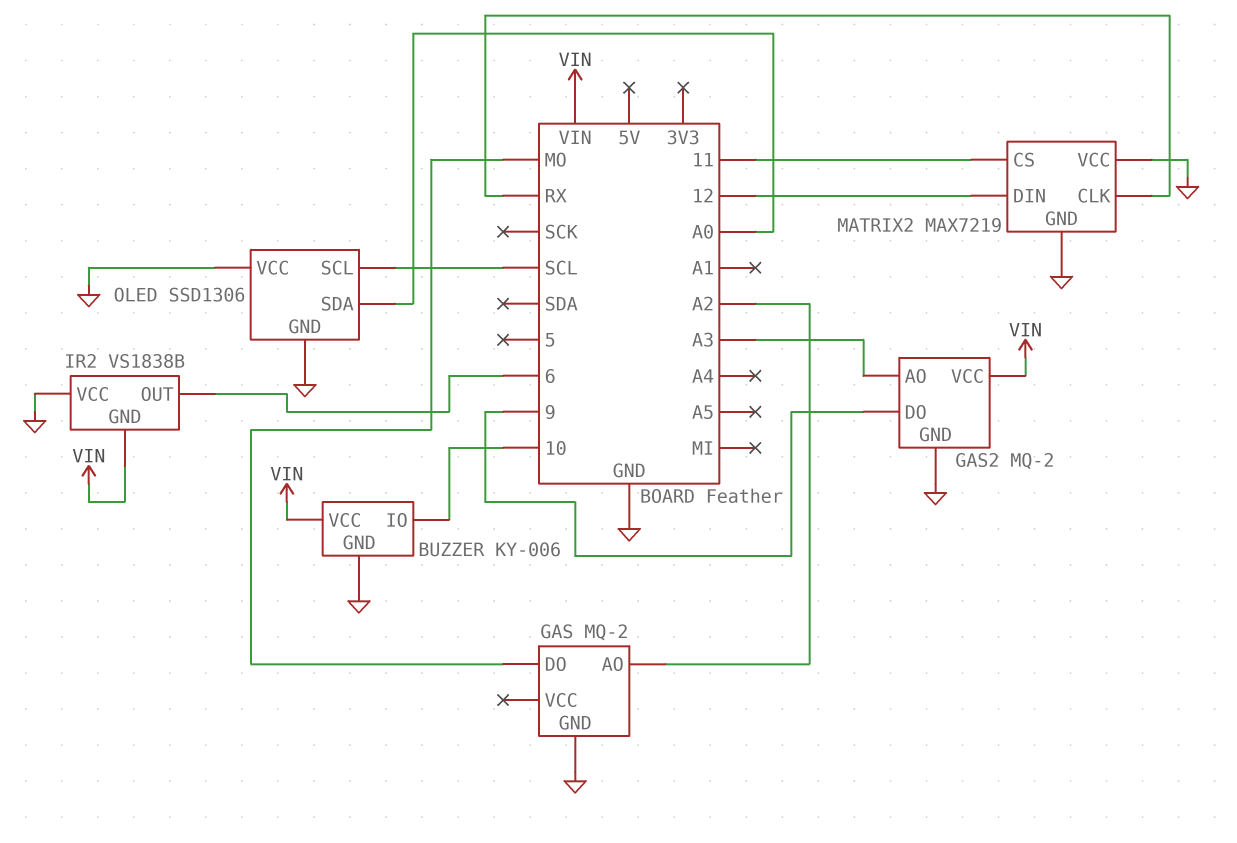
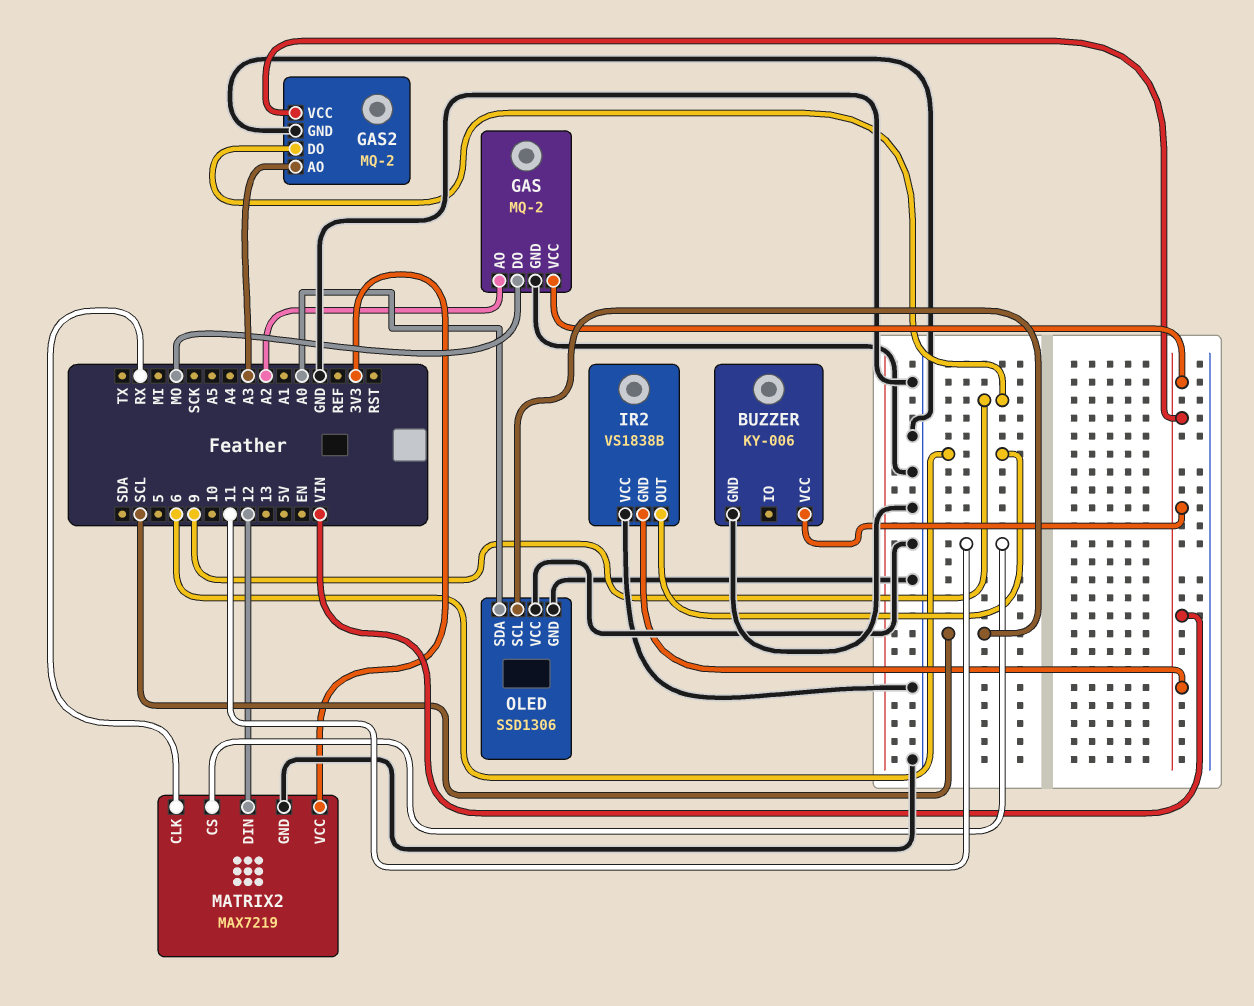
BUZZER pin IO: 10 -> none
GAS pin VCC: none -> VIN
MATRIX2 pin VCC: GND -> 3V3

